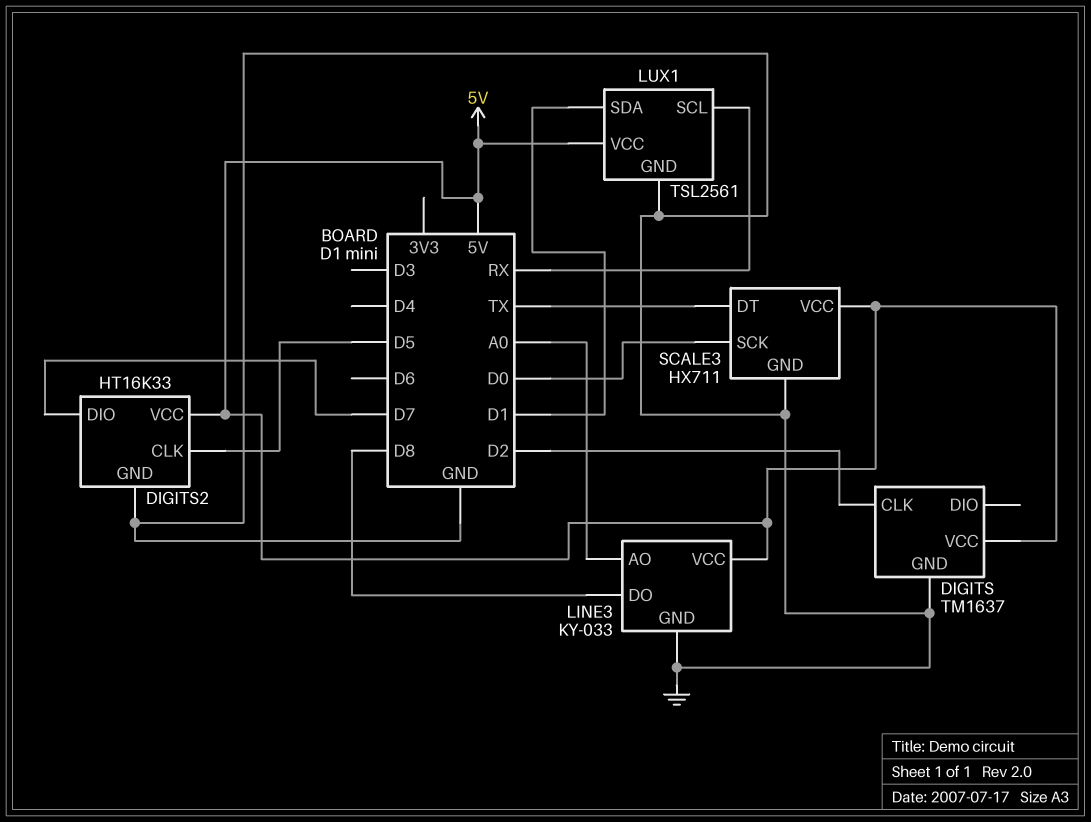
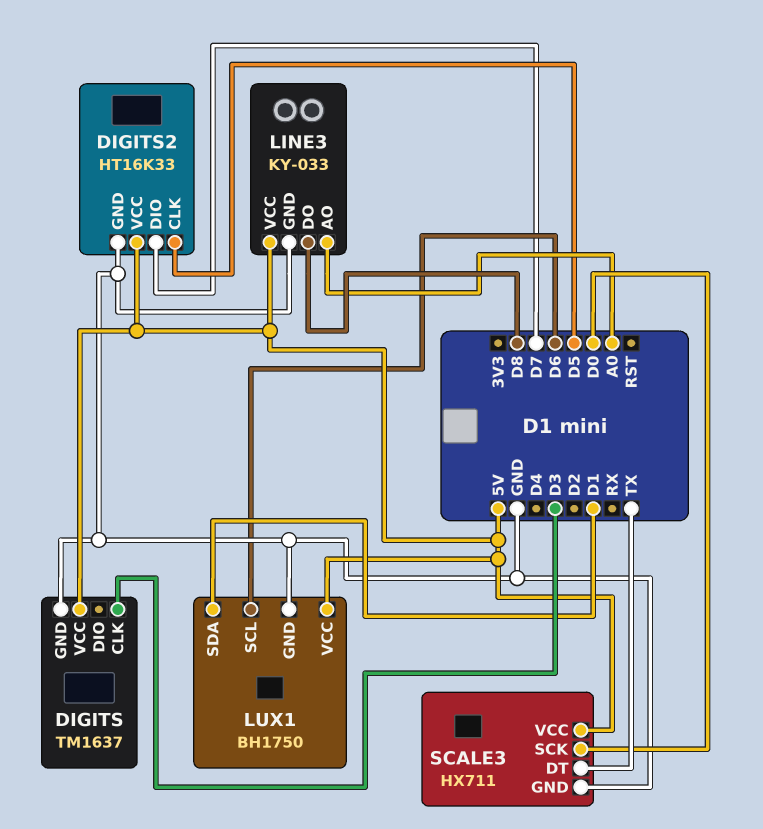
DIGITS pin CLK: D2 -> D3
LUX1: TSL2561 -> BH1750
LUX1 pin SCL: RX -> D6

